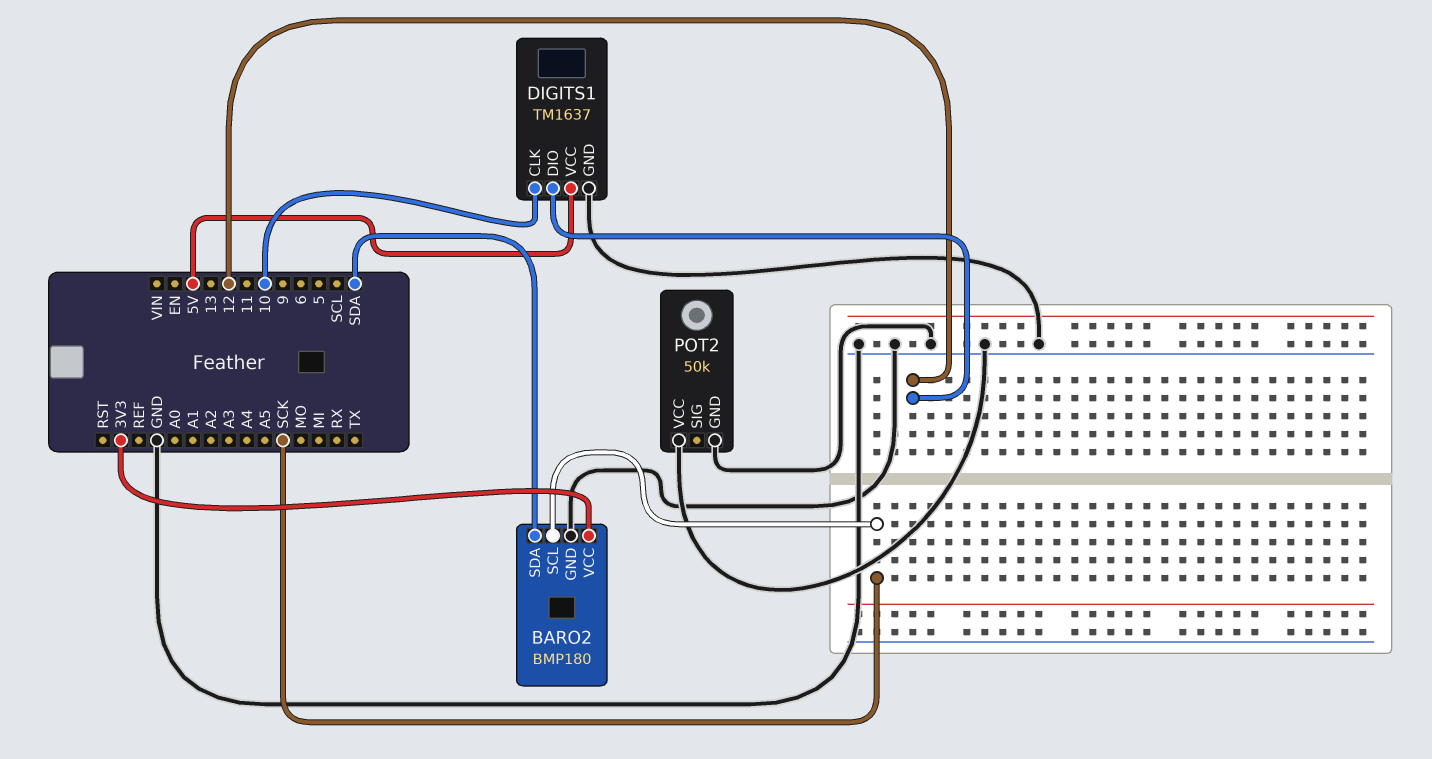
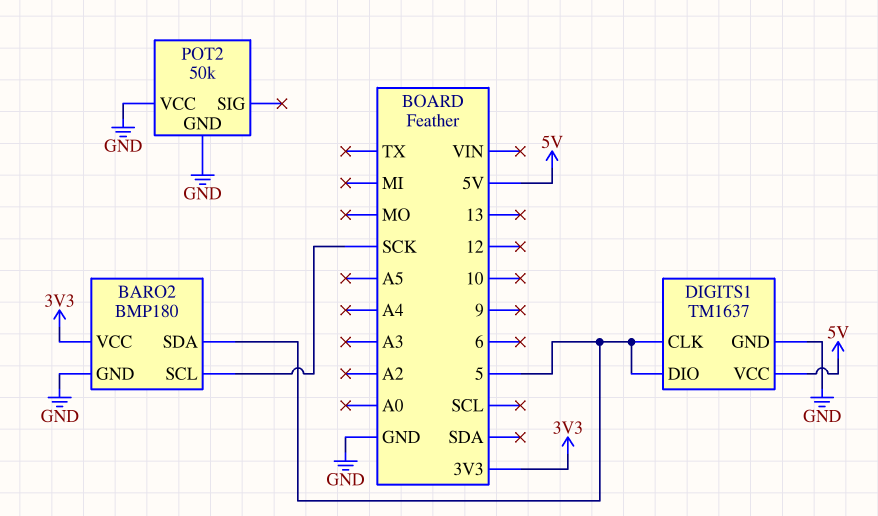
BARO2 pin SDA: SDA -> 5
DIGITS1 pin CLK: 10 -> 5
DIGITS1 pin DIO: 12 -> 5

